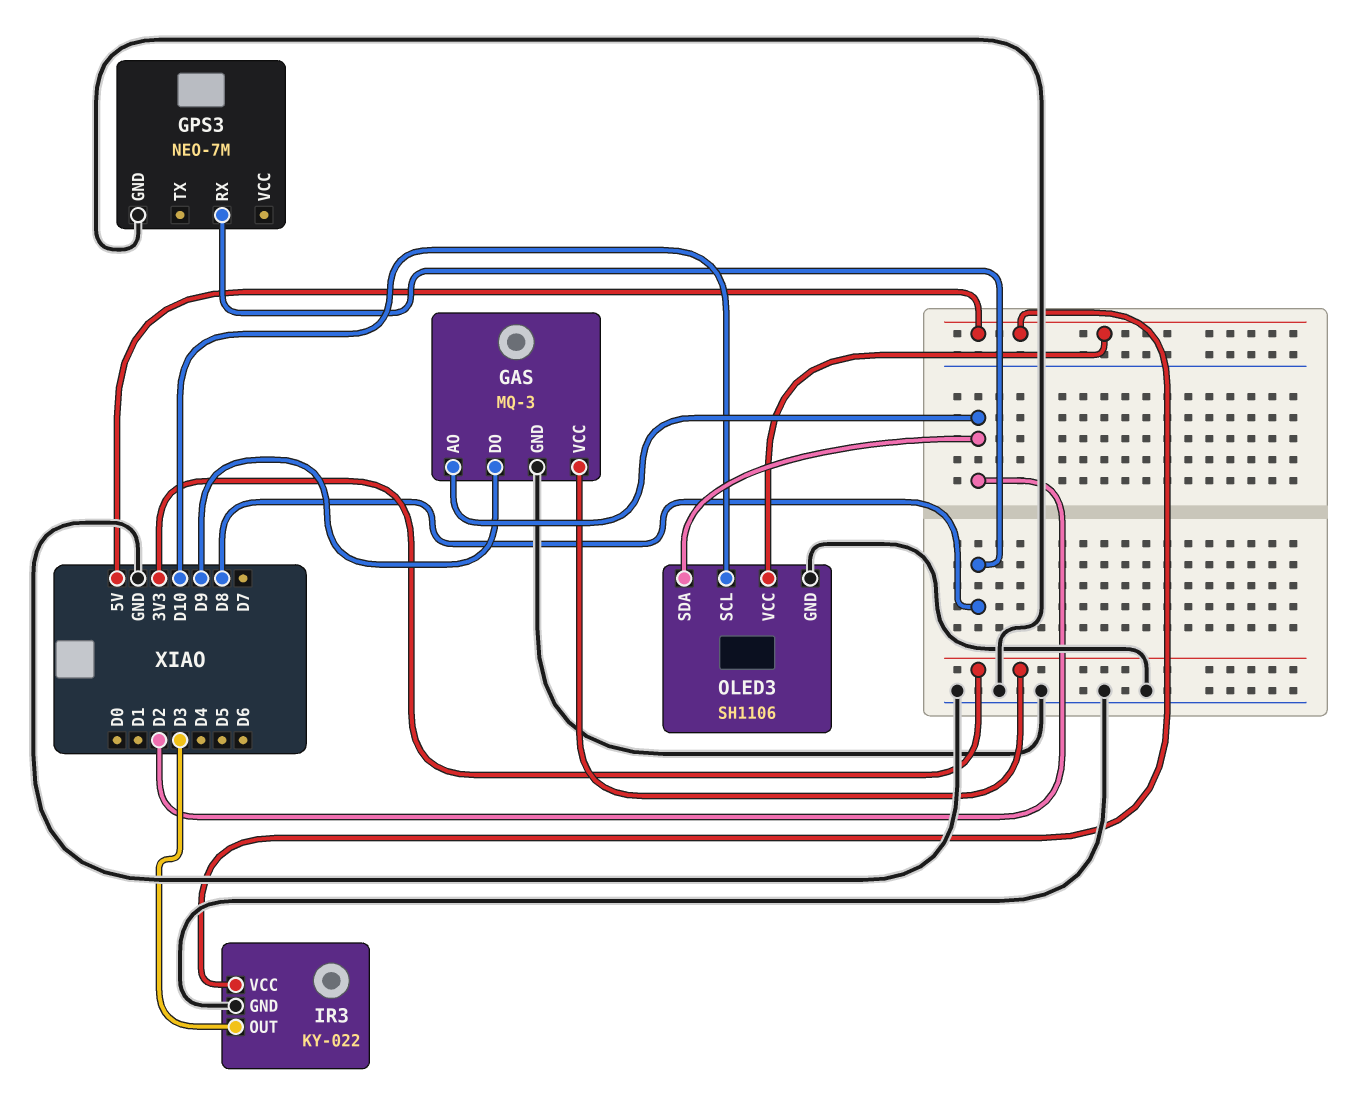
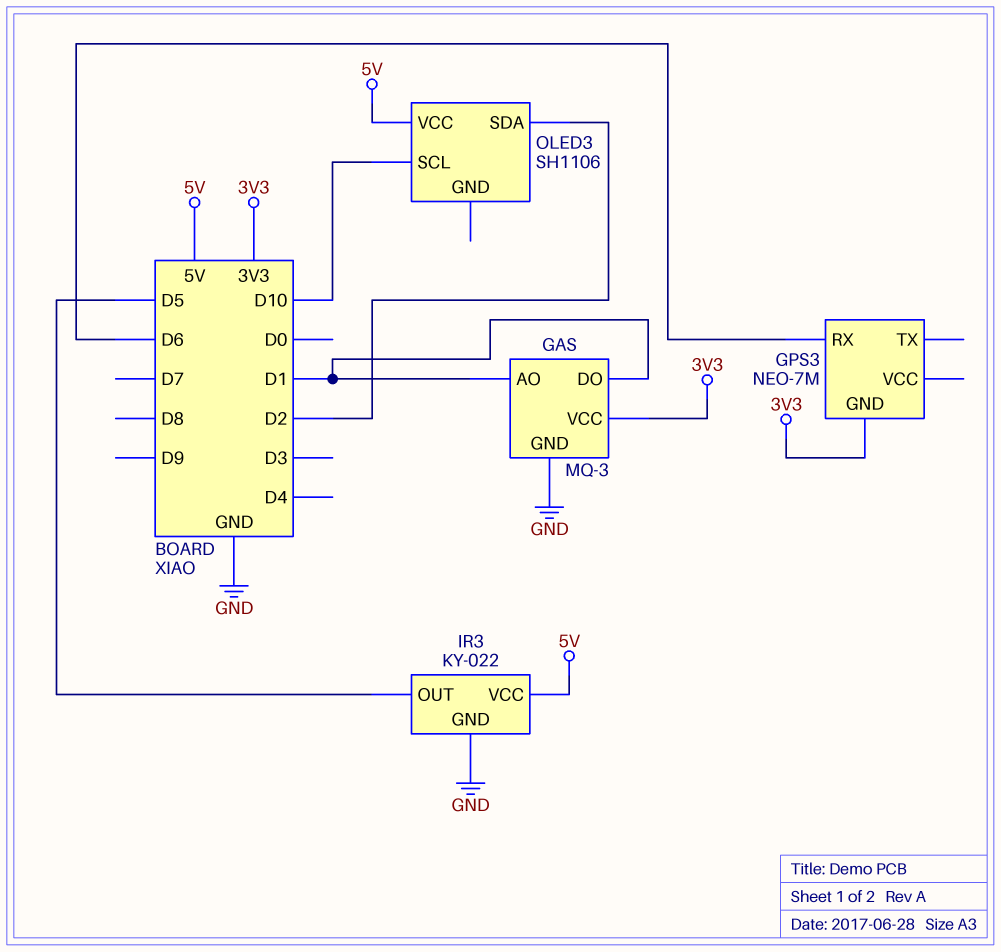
GAS pin AO: D2 -> D1
GAS pin DO: D9 -> D1
GPS3 pin GND: GND -> 3V3
GPS3 pin RX: D8 -> D6
IR3 pin OUT: D3 -> D5
OLED3 pin GND: GND -> none

